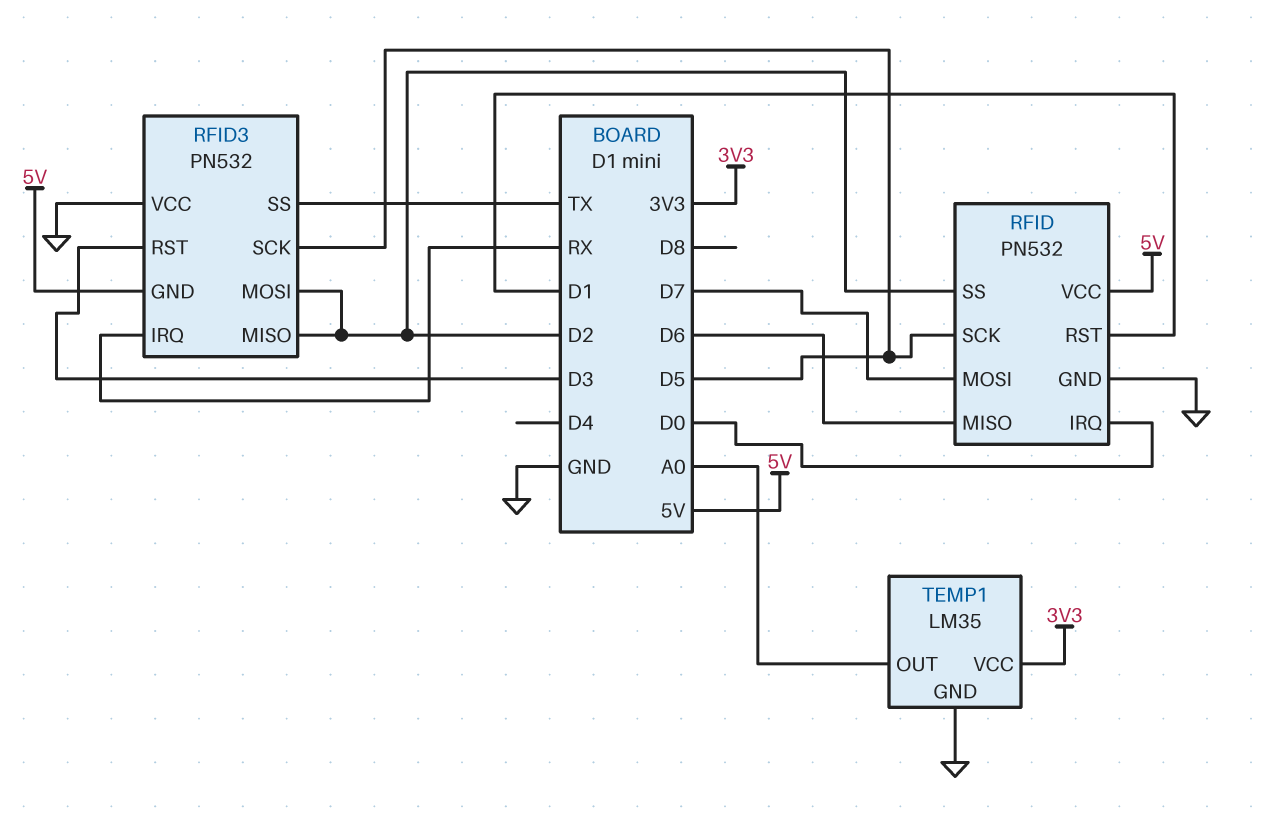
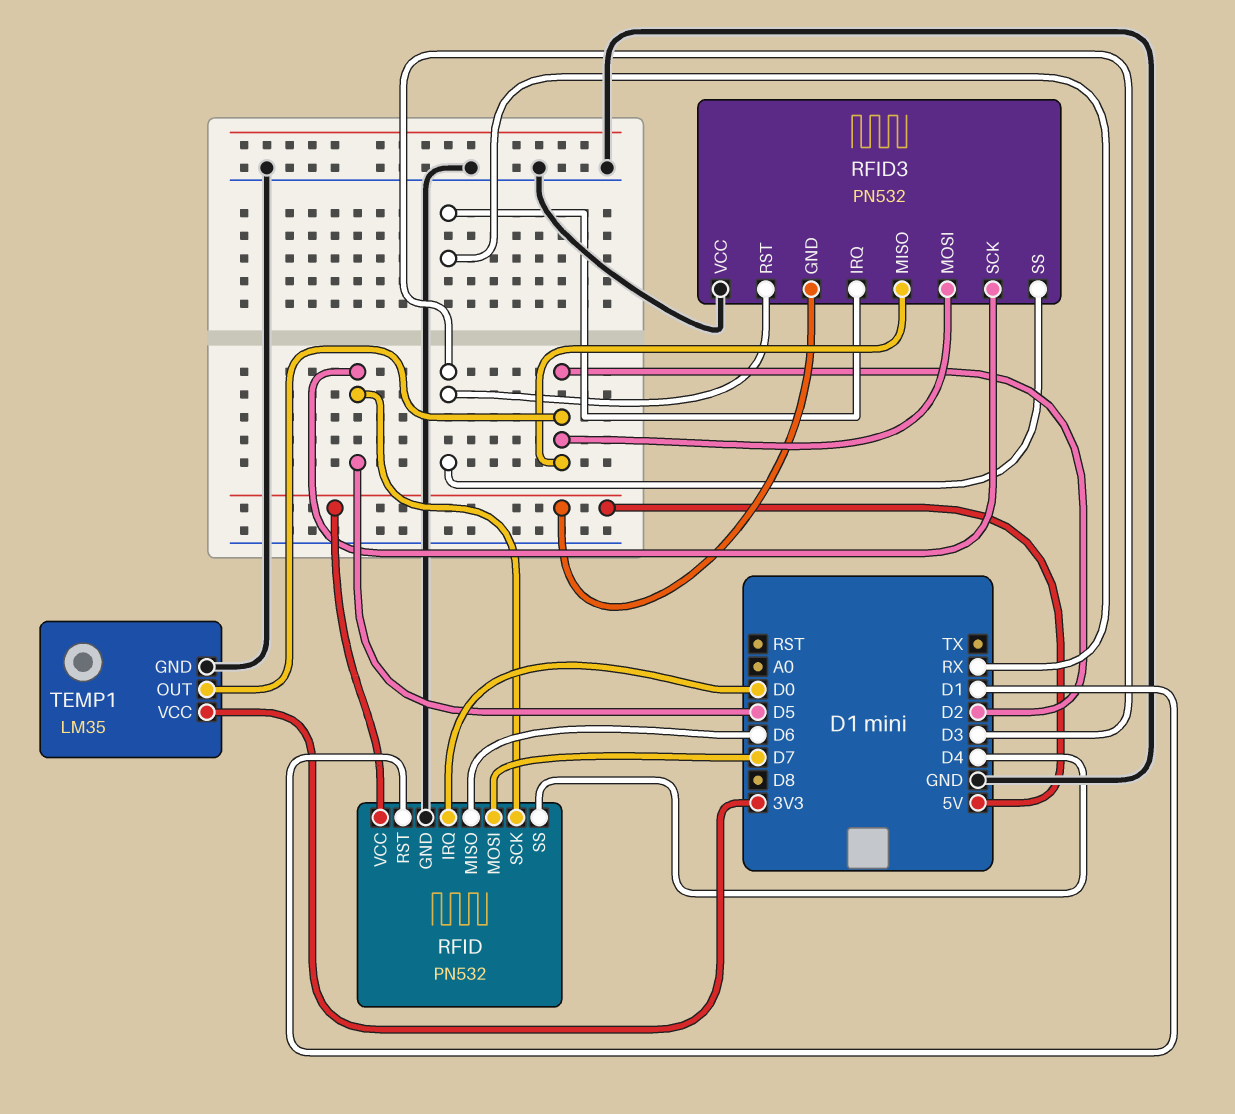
RFID pin SS: D2 -> D4
RFID3 pin SS: TX -> D3
TEMP1 pin OUT: A0 -> D2

